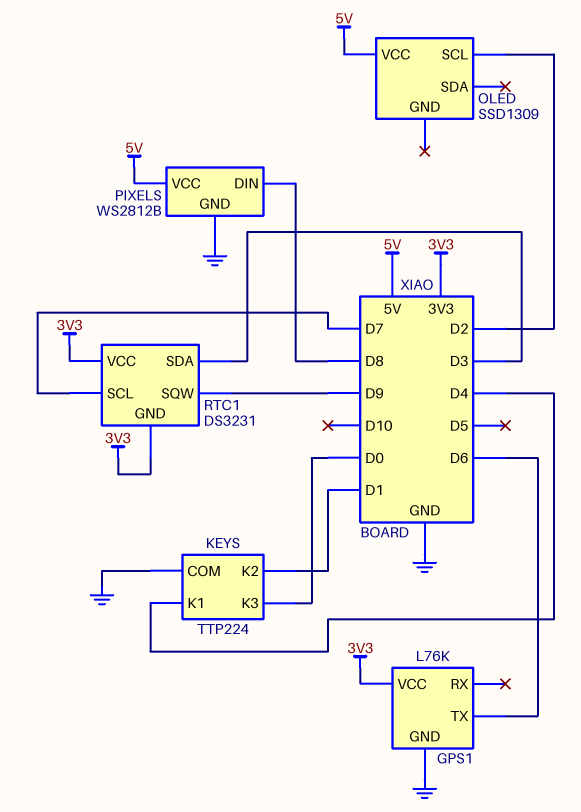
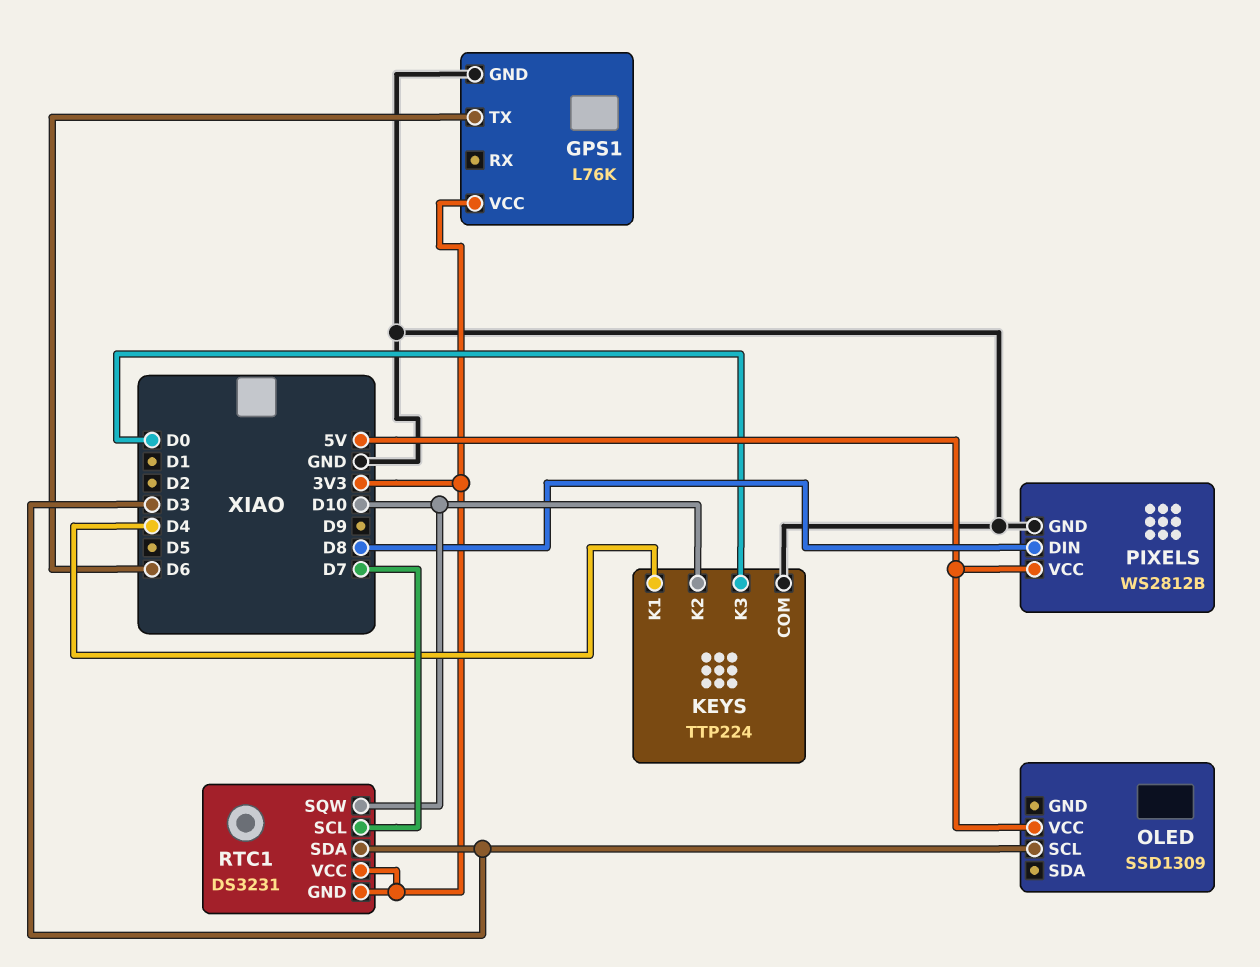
KEYS pin K2: D1 -> D10
OLED pin SCL: D2 -> D3
RTC1 pin SQW: D9 -> D10

